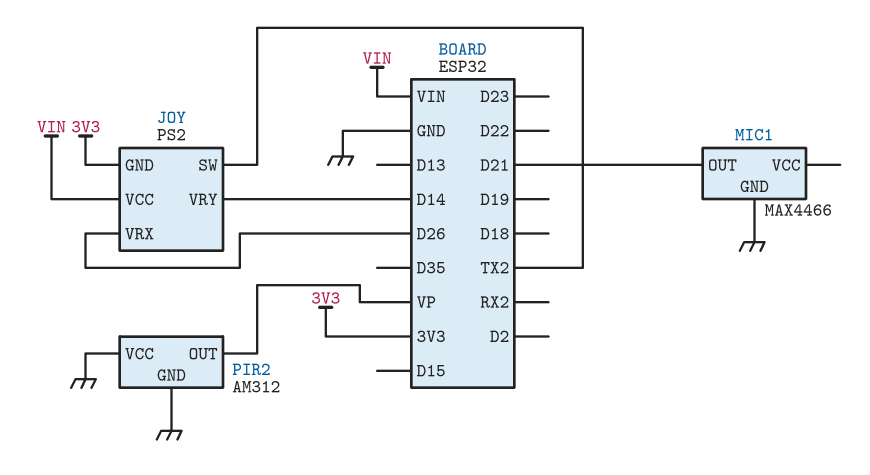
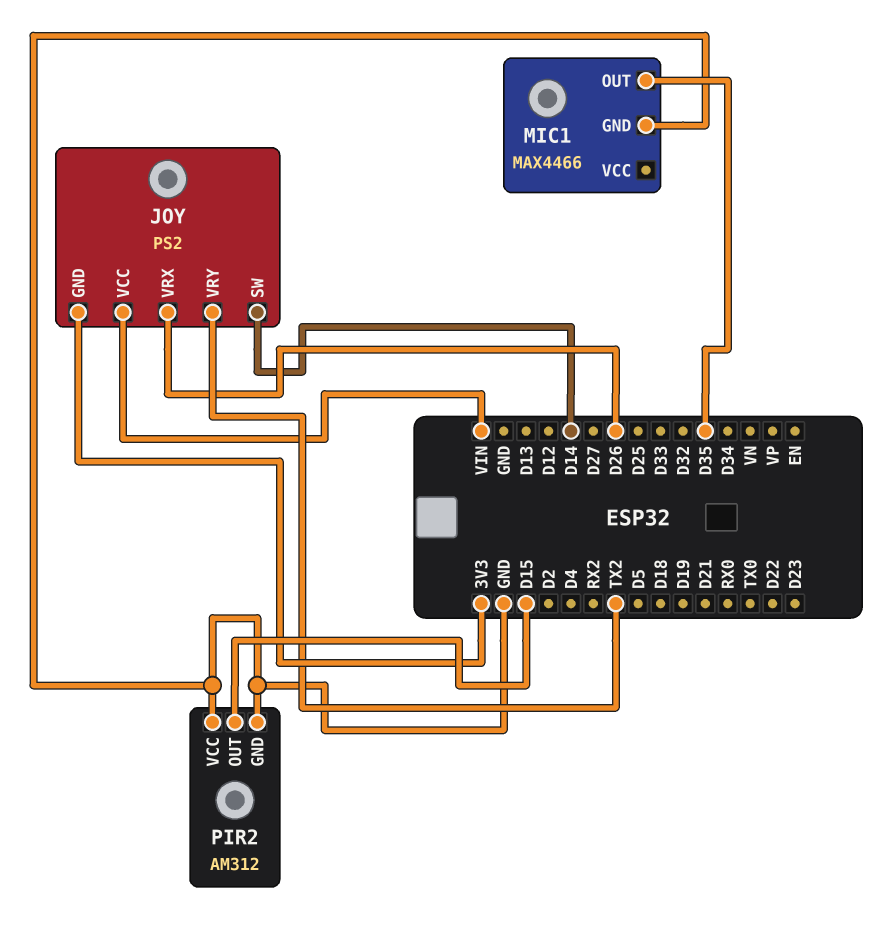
JOY pin SW: TX2 -> D14
JOY pin VRY: D14 -> TX2
MIC1 pin OUT: D21 -> D35
PIR2 pin OUT: VP -> D15

